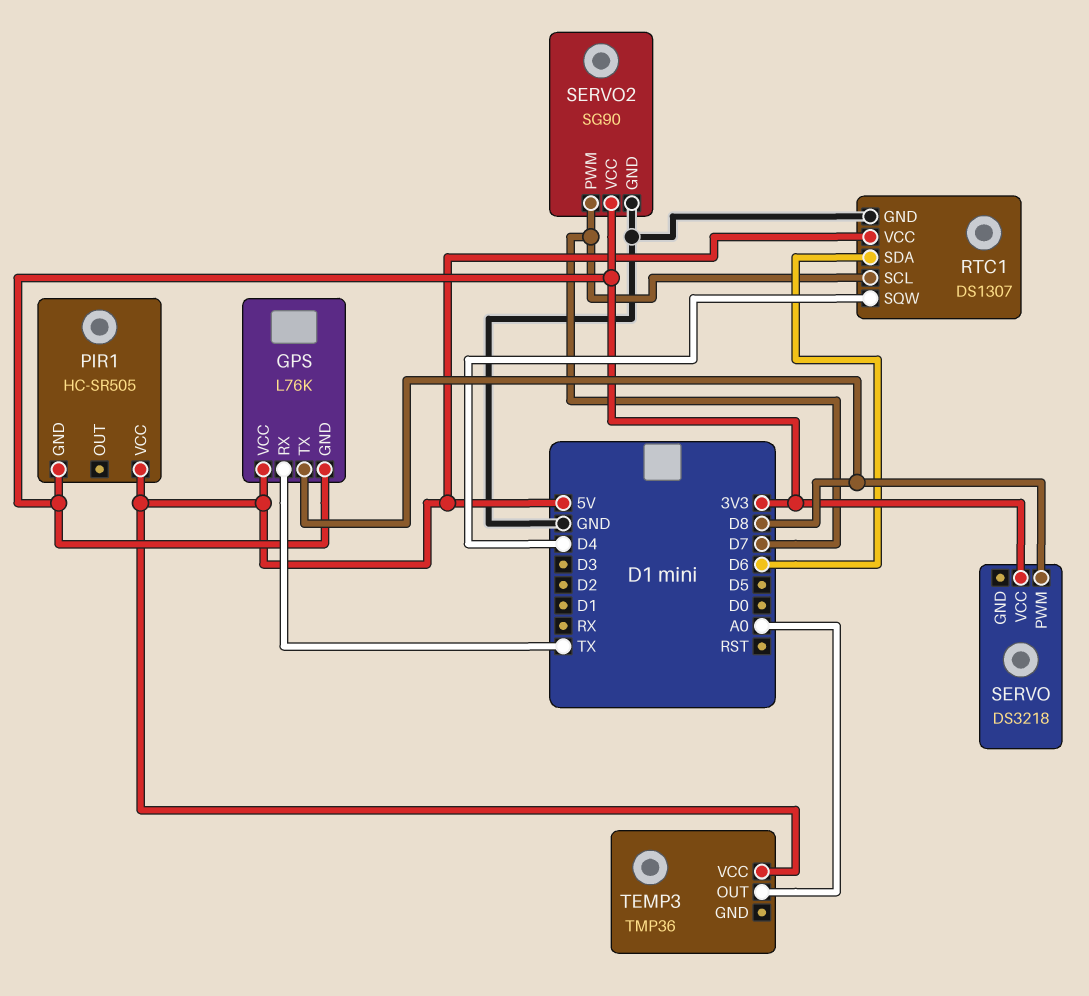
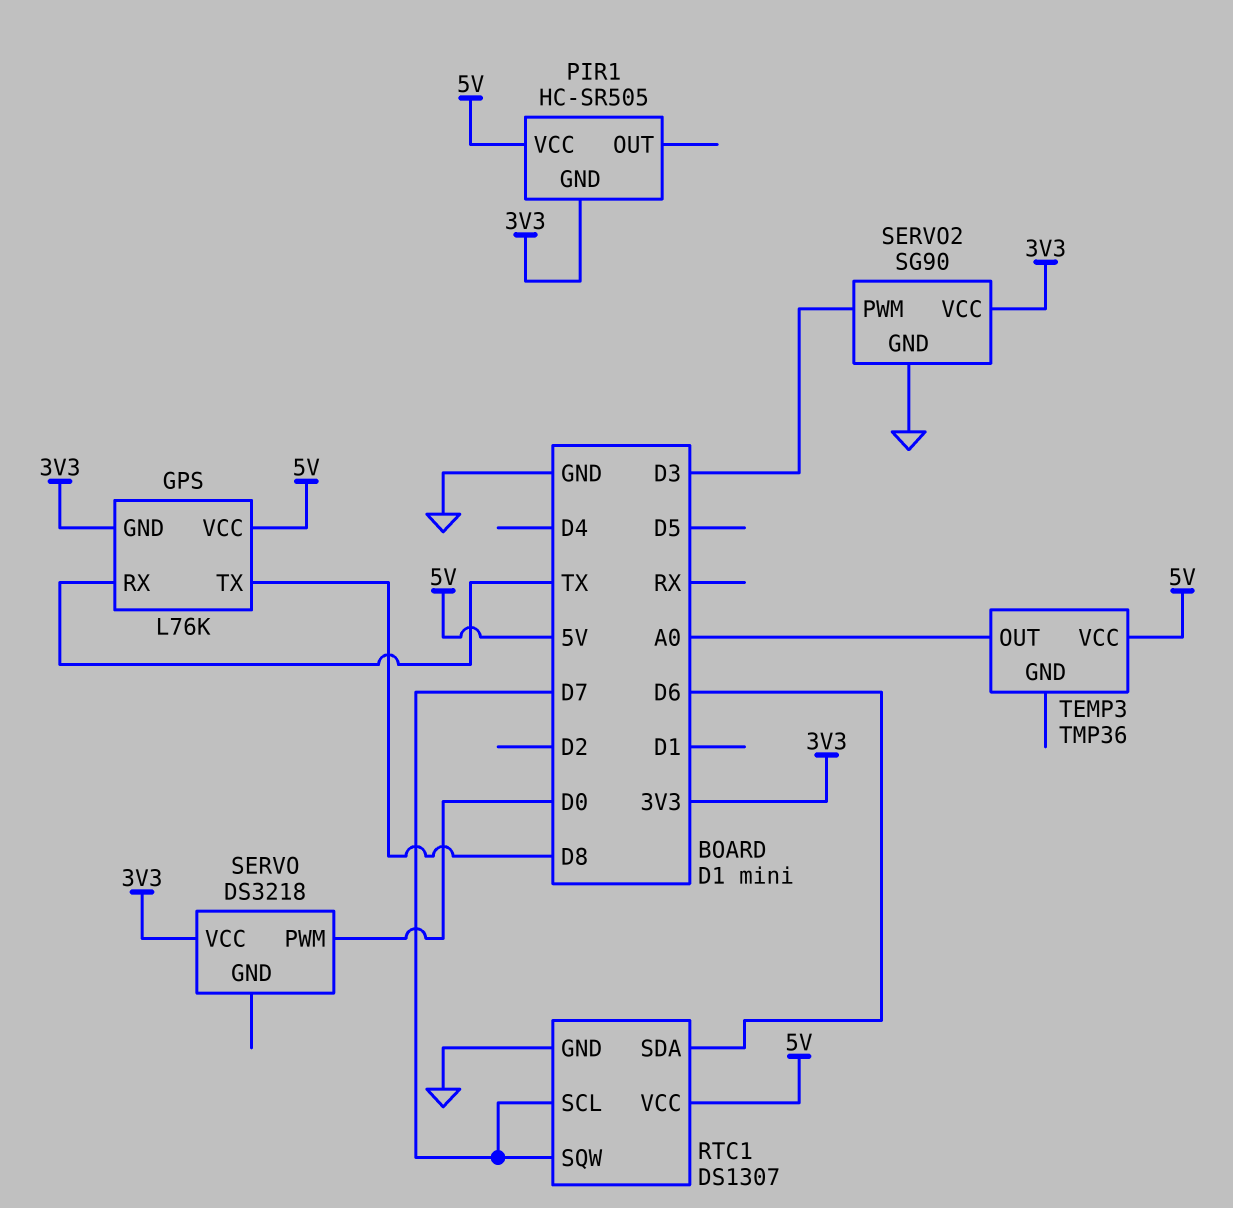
RTC1 pin SQW: D4 -> D7
SERVO pin PWM: D8 -> D0
SERVO2 pin PWM: D7 -> D3

